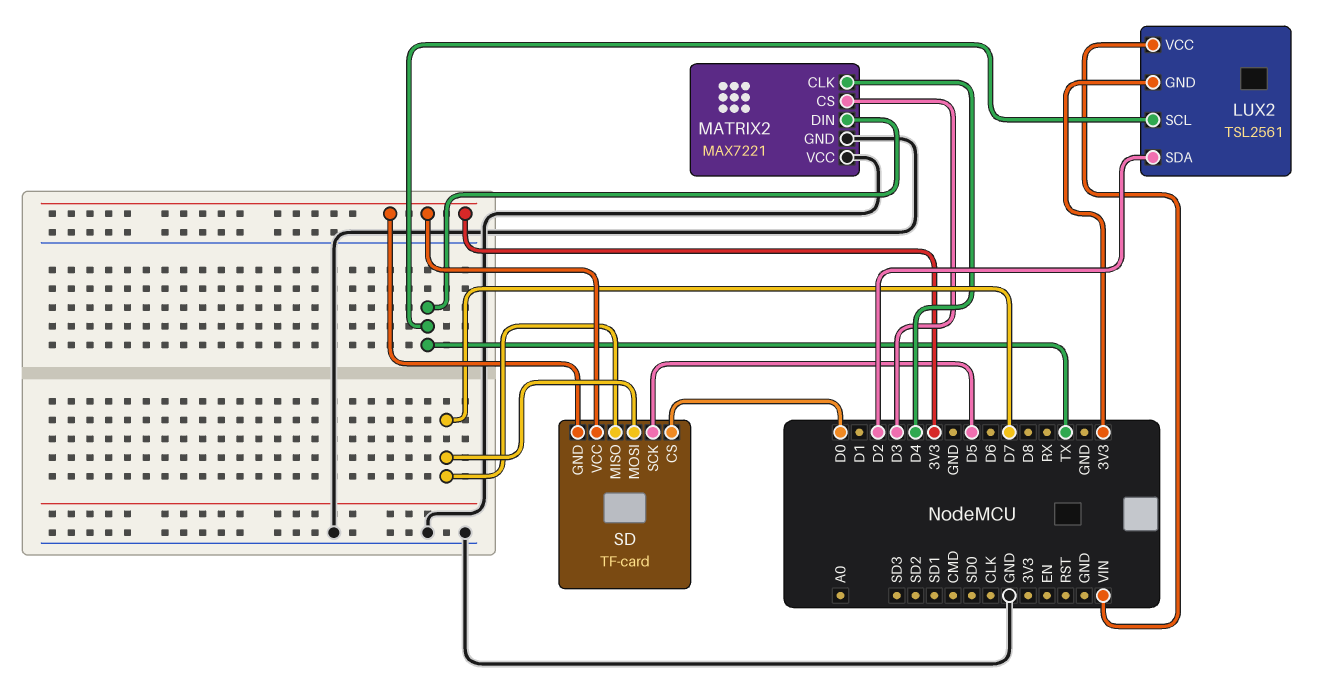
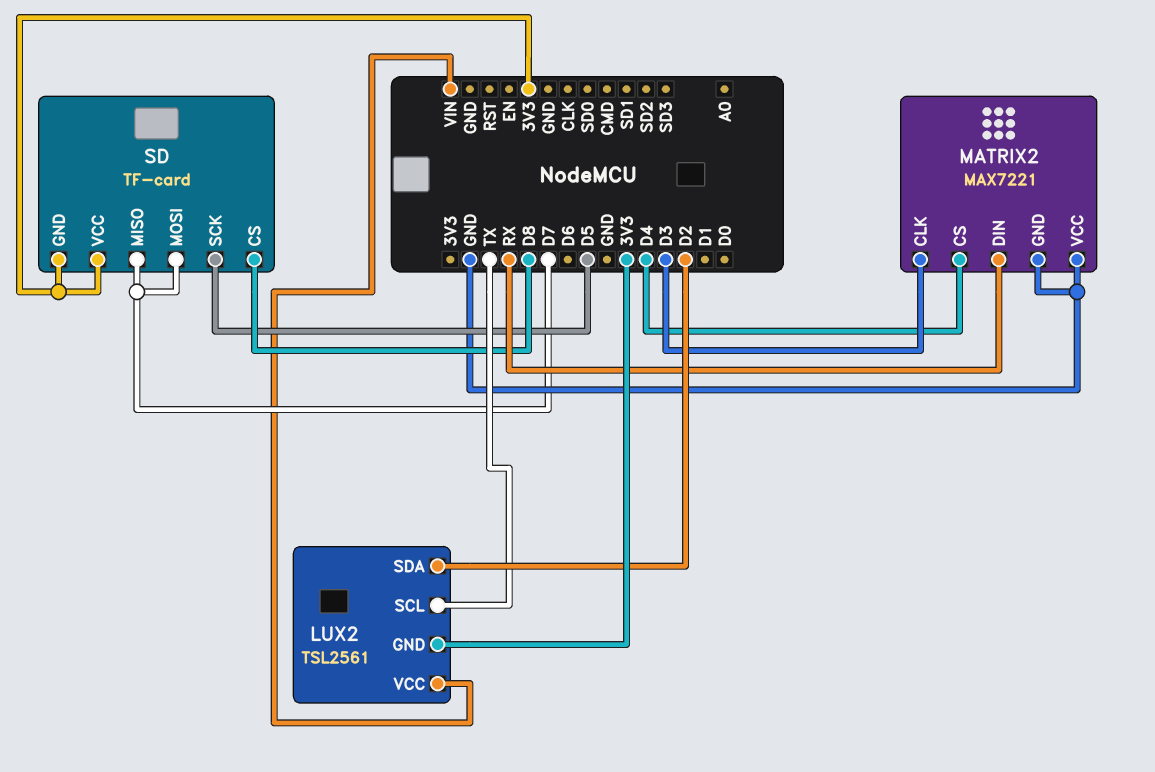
MATRIX2 pin CLK: D4 -> D3
MATRIX2 pin CS: D3 -> D4
MATRIX2 pin DIN: TX -> RX
SD pin CS: D0 -> D8

